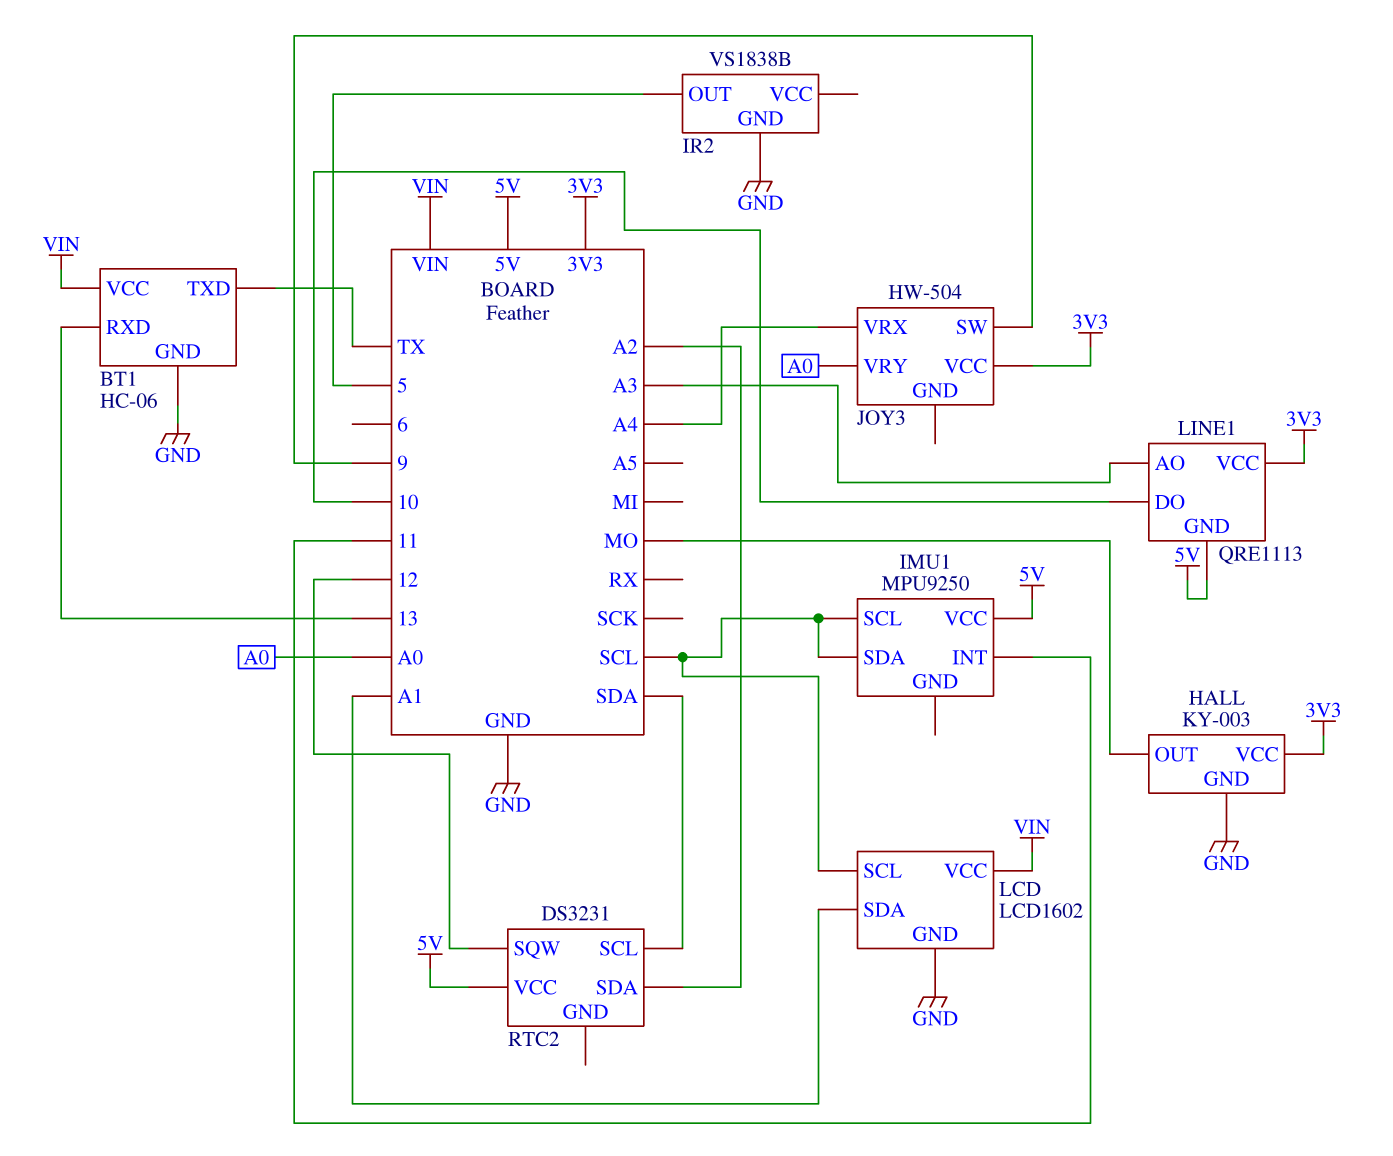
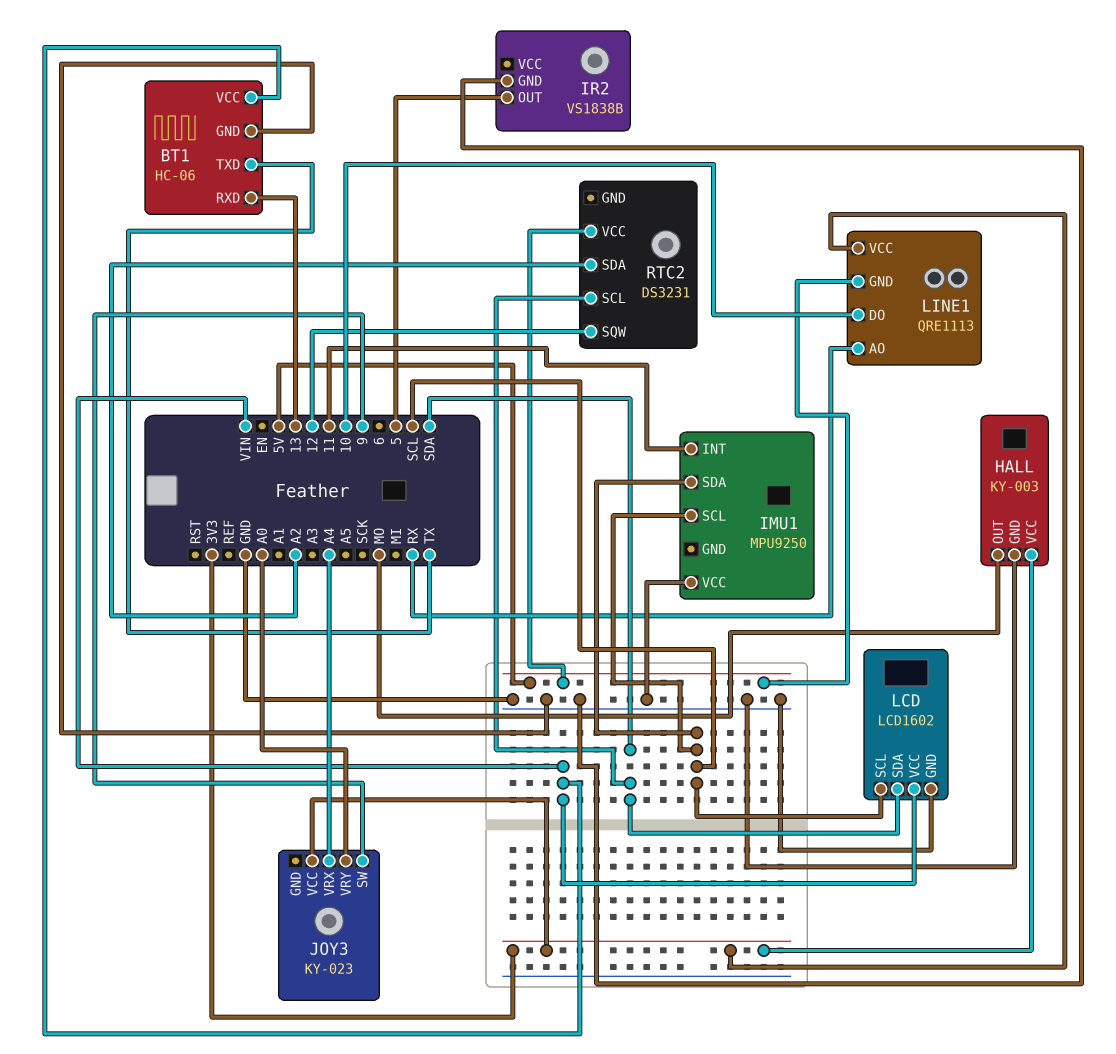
IMU1 pin VCC: 5V -> GND
JOY3: HW-504 -> KY-023
LCD pin SDA: A1 -> SDA
LINE1 pin AO: A3 -> RX

